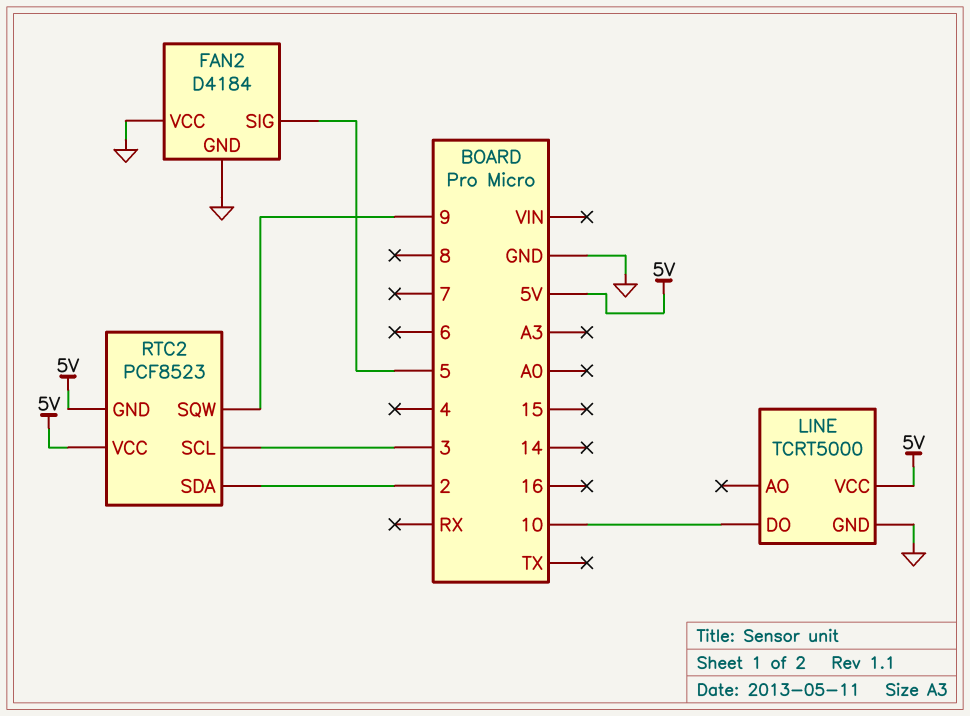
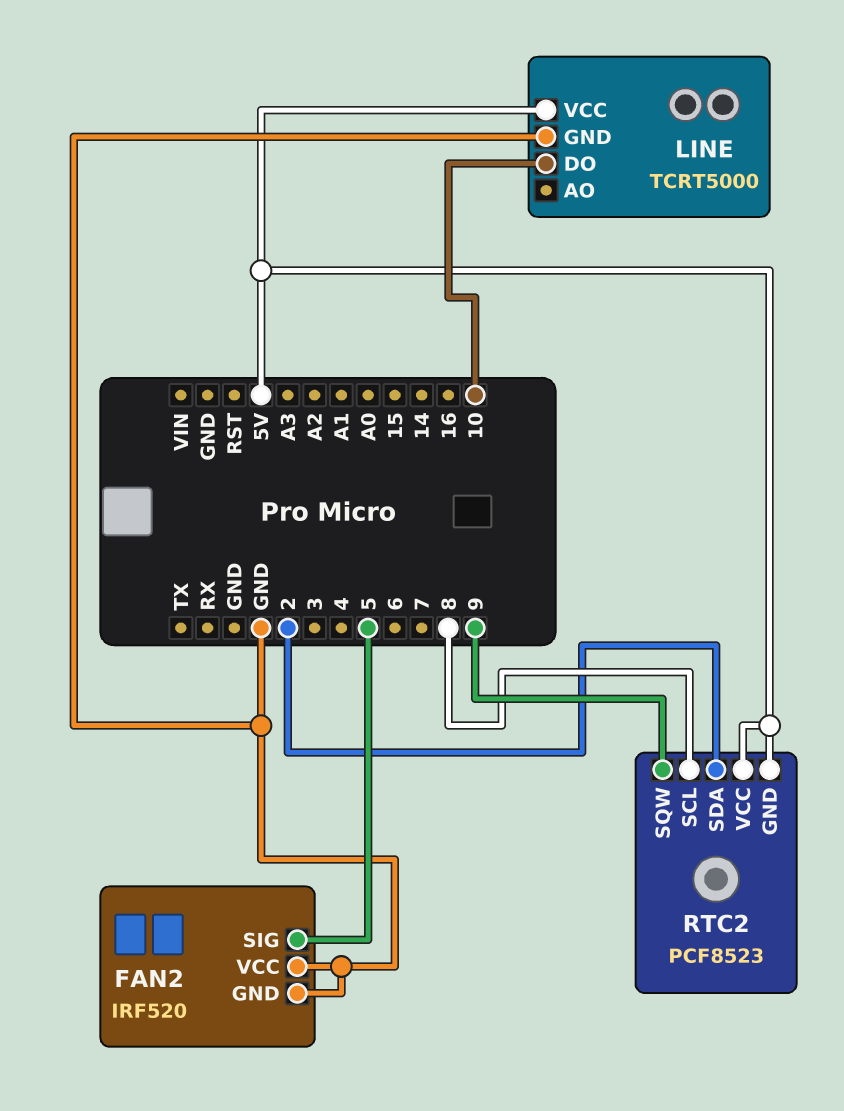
FAN2: D4184 -> IRF520
RTC2 pin SCL: 3 -> 8

